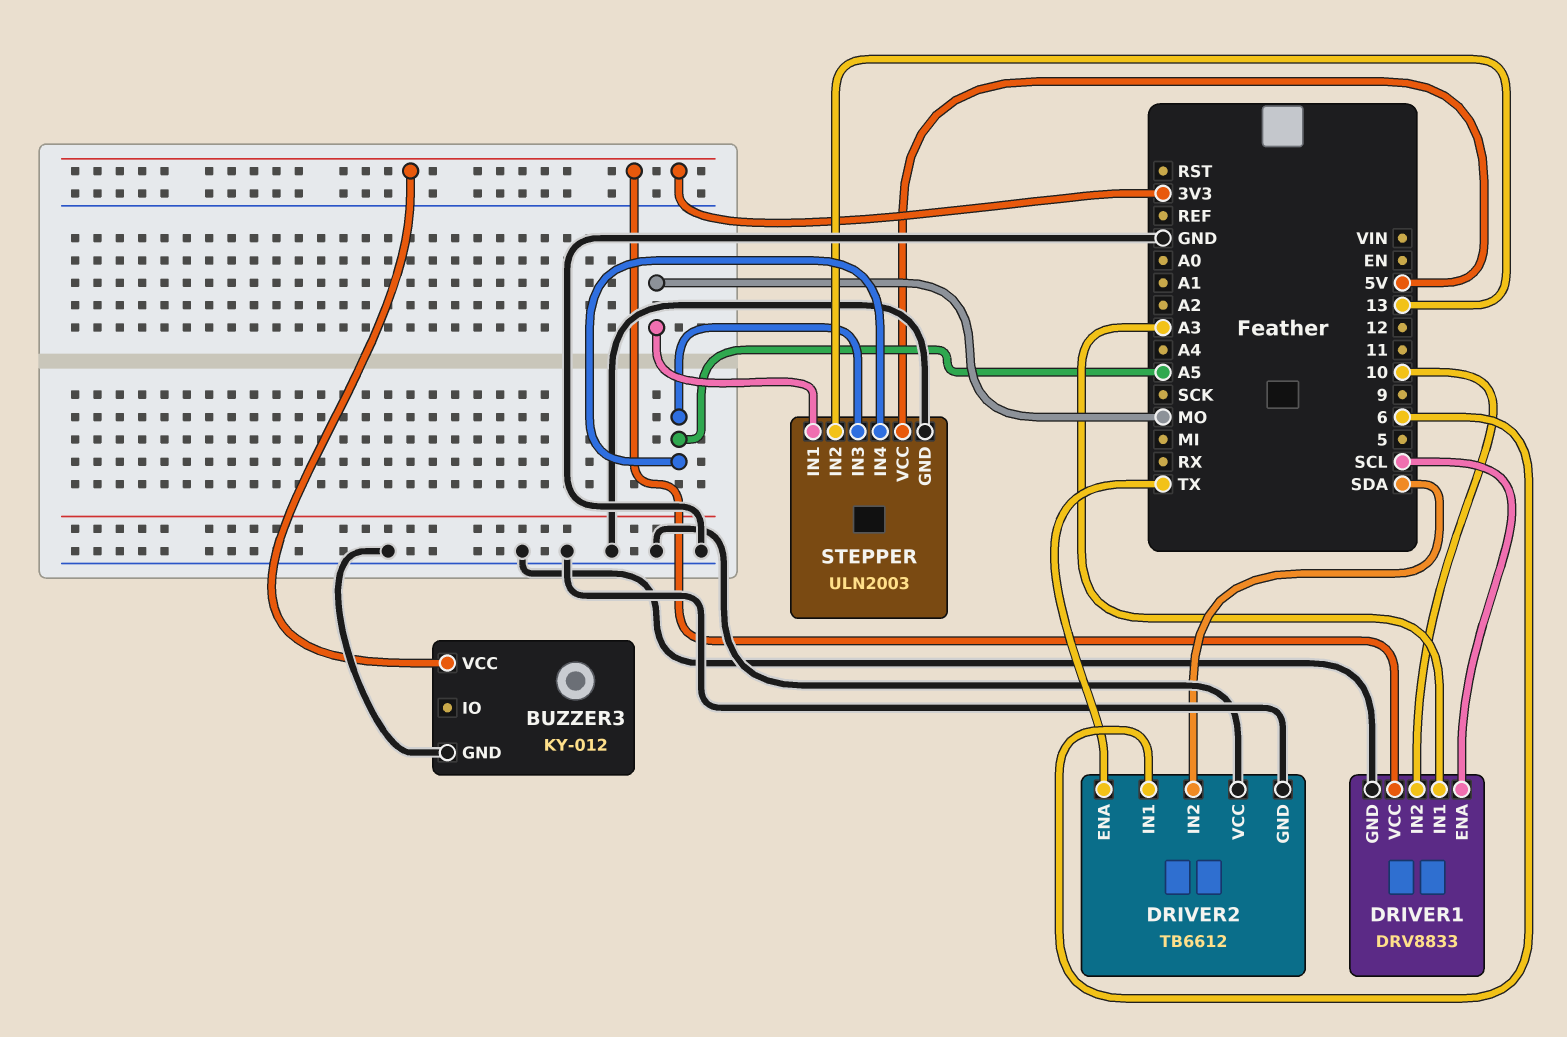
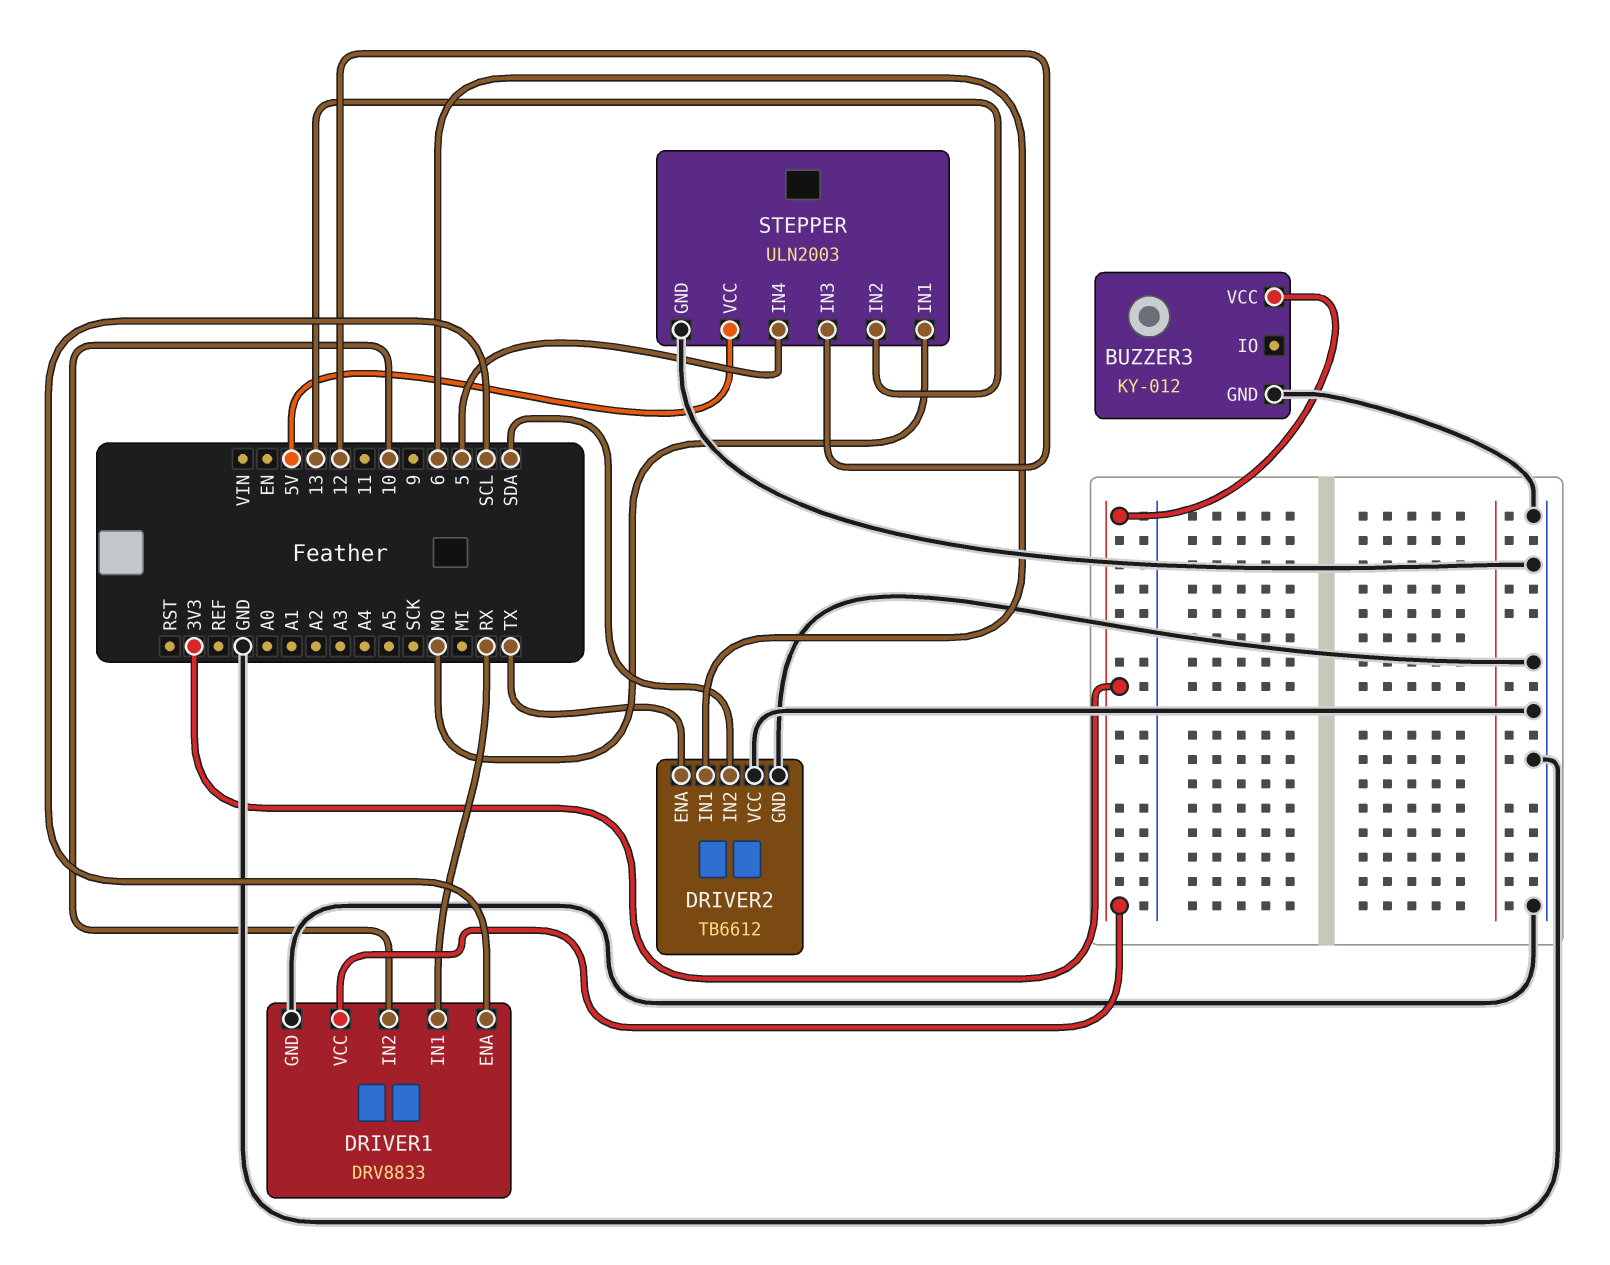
DRIVER1 pin IN1: A3 -> RX
STEPPER pin IN3: A5 -> 12
STEPPER pin IN4: A5 -> 5

